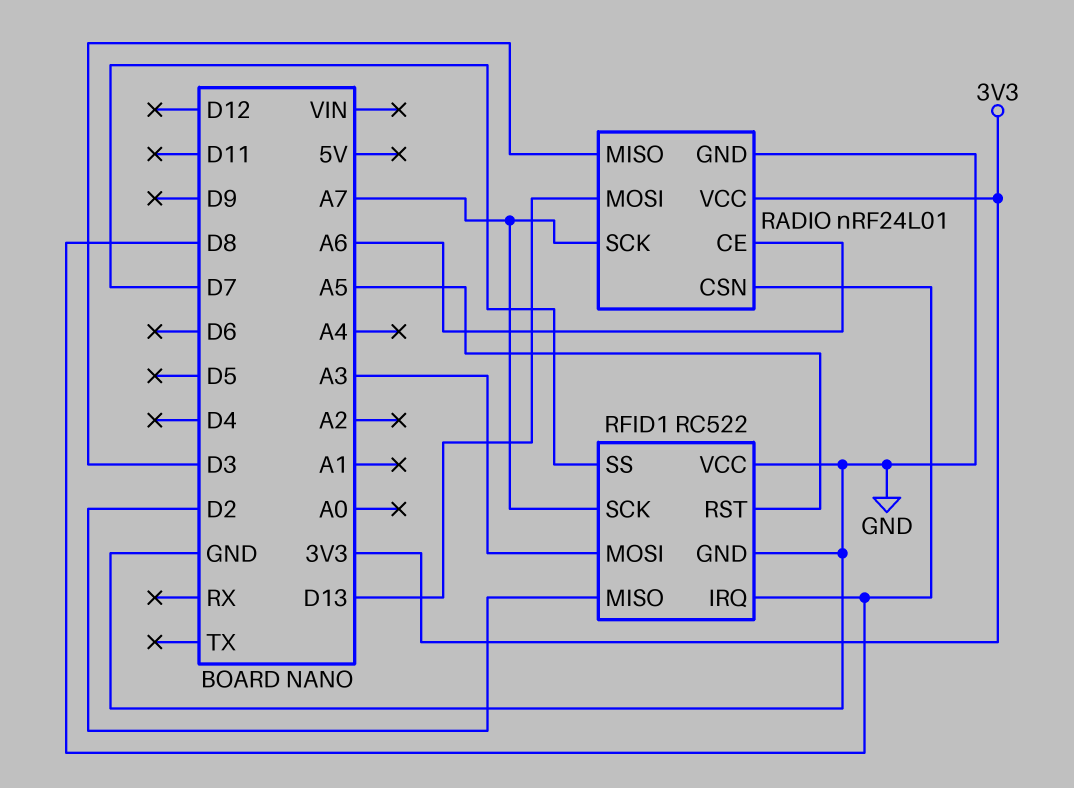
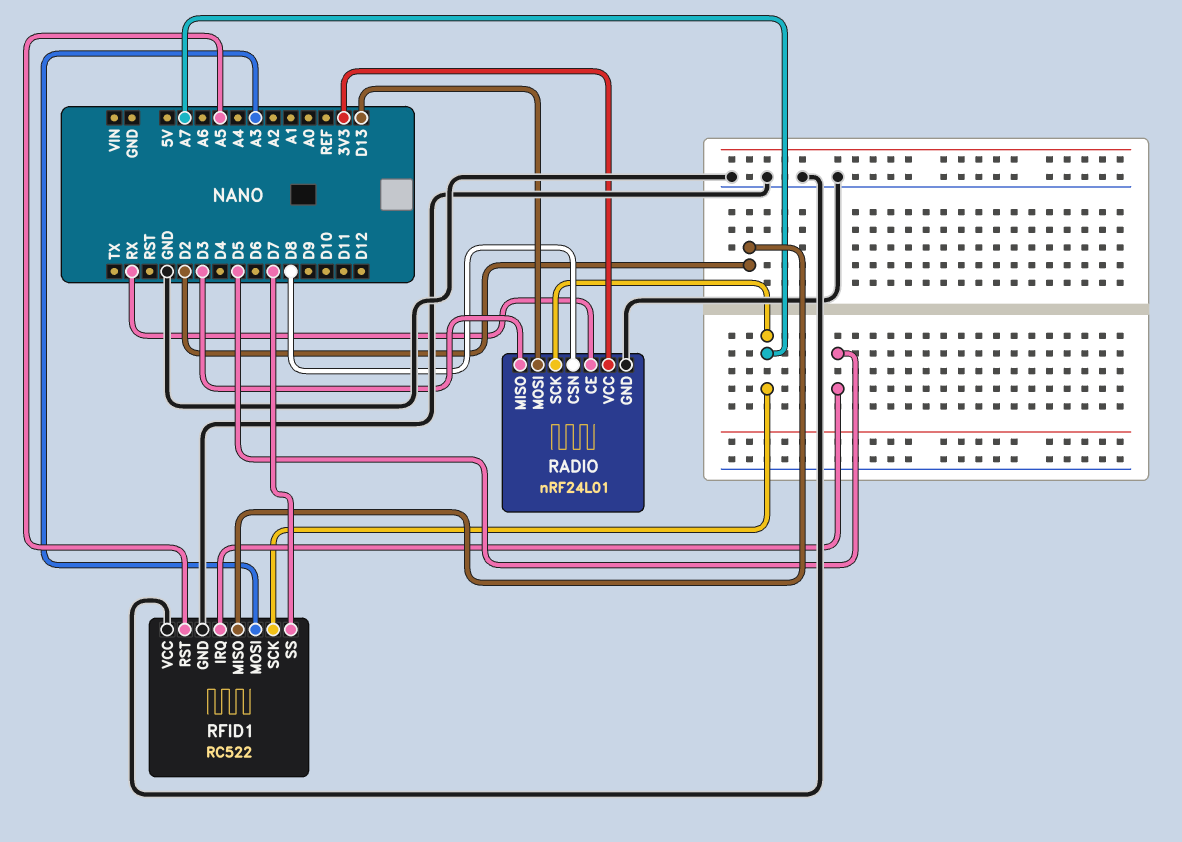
RADIO pin CE: A6 -> RX
RFID1 pin IRQ: D8 -> D5

